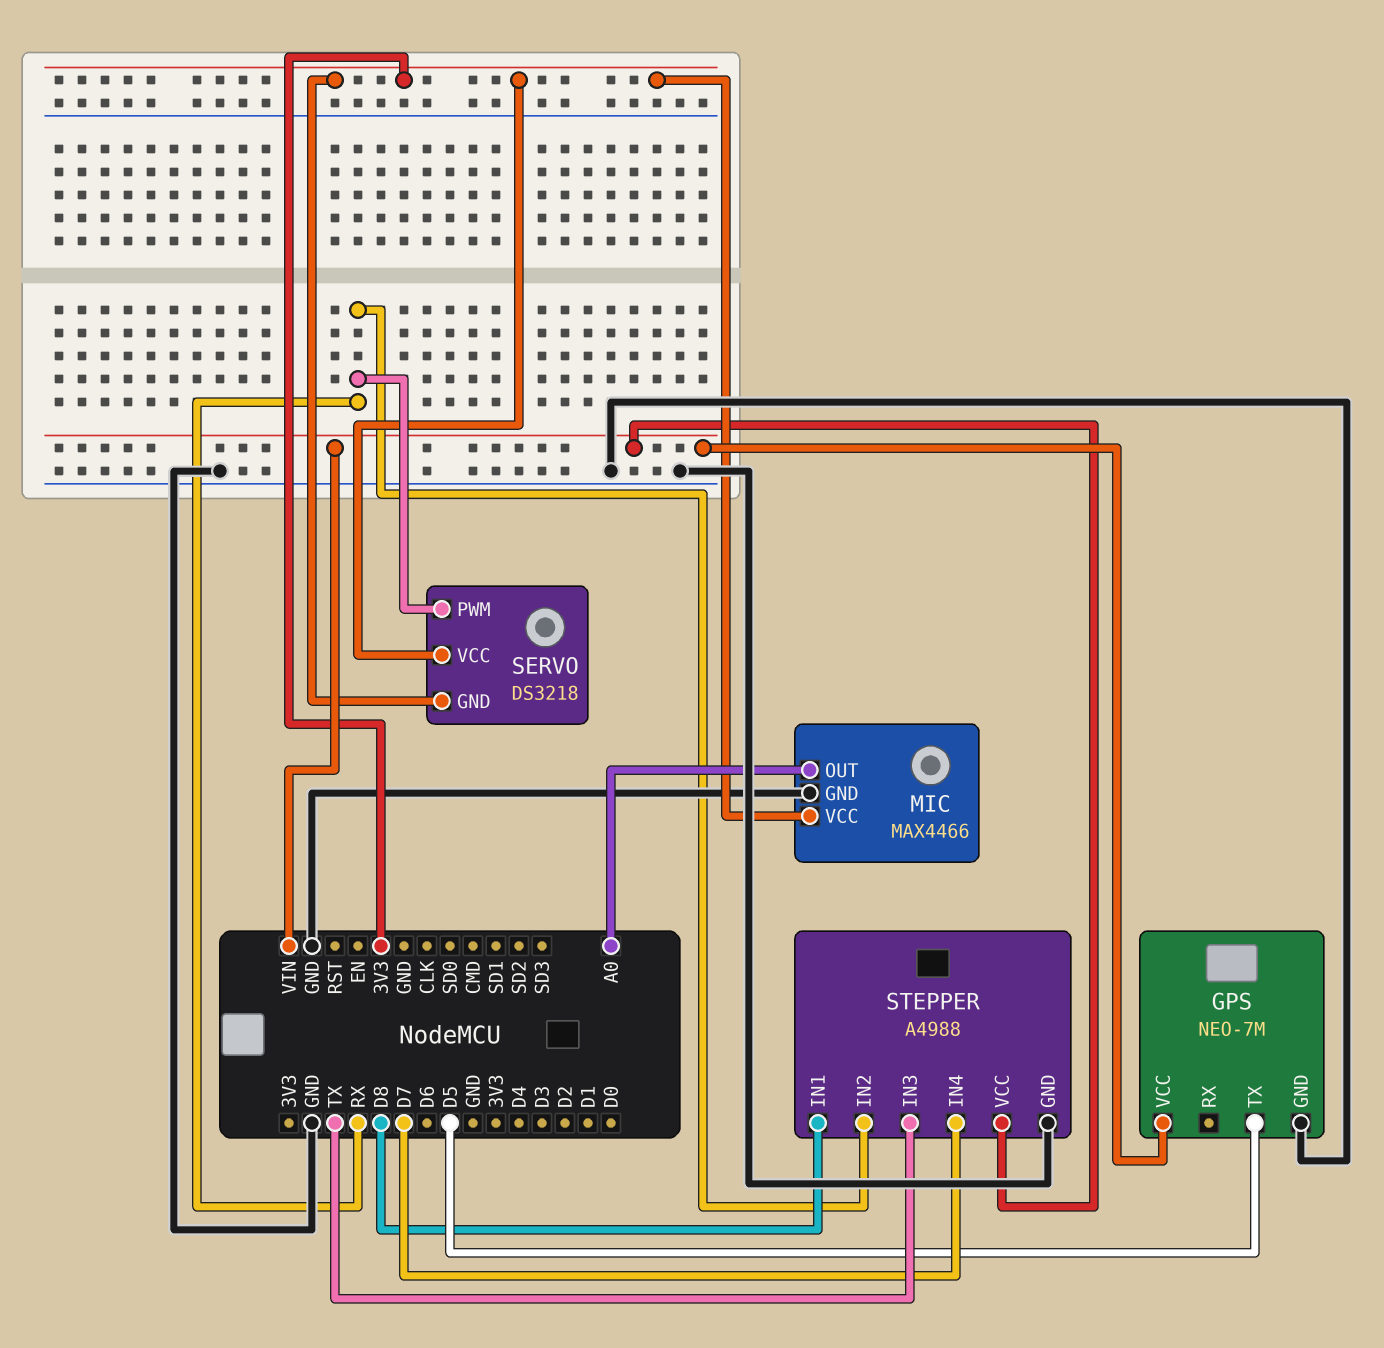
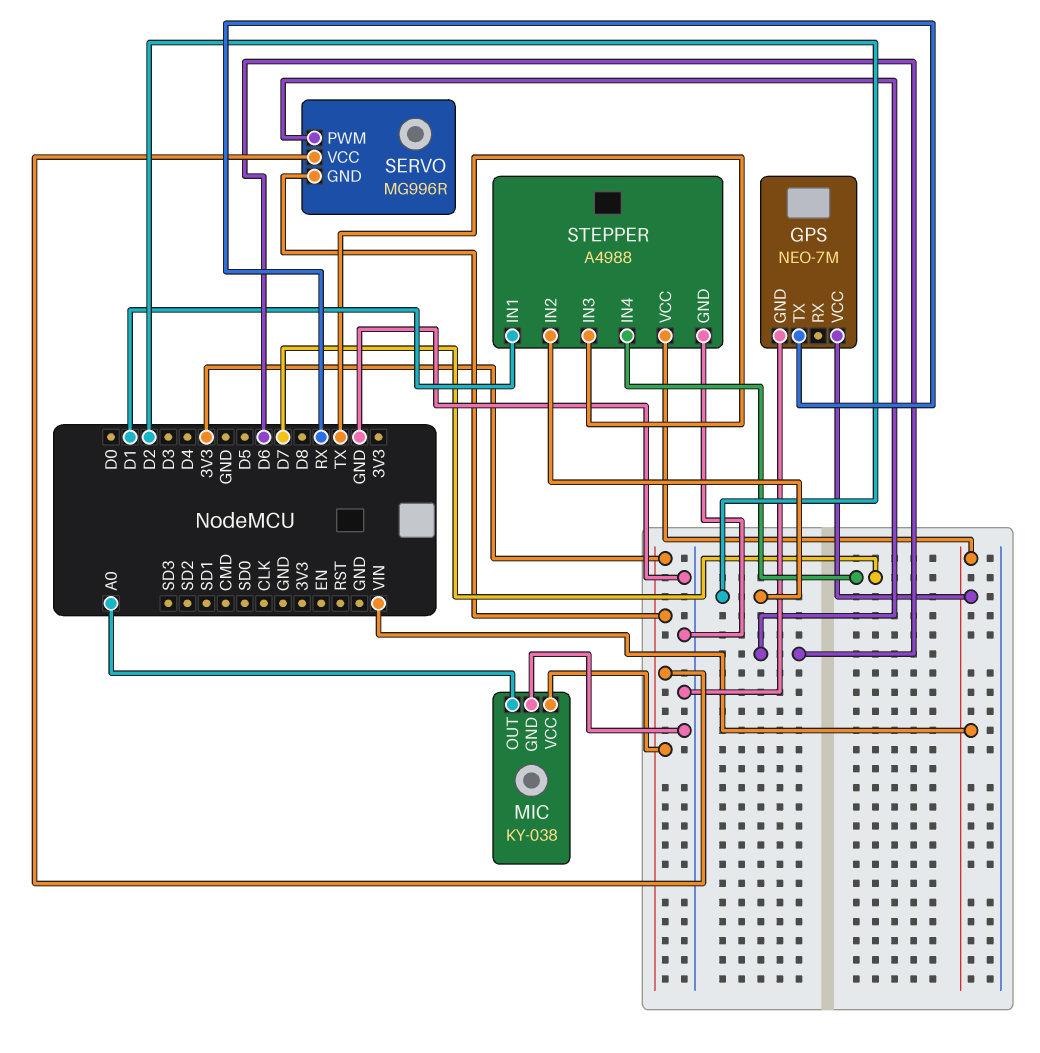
GPS pin TX: D5 -> RX
MIC: MAX4466 -> KY-038
SERVO: DS3218 -> MG996R
SERVO pin PWM: RX -> D6
STEPPER pin IN1: D8 -> D1
STEPPER pin IN2: RX -> D2

